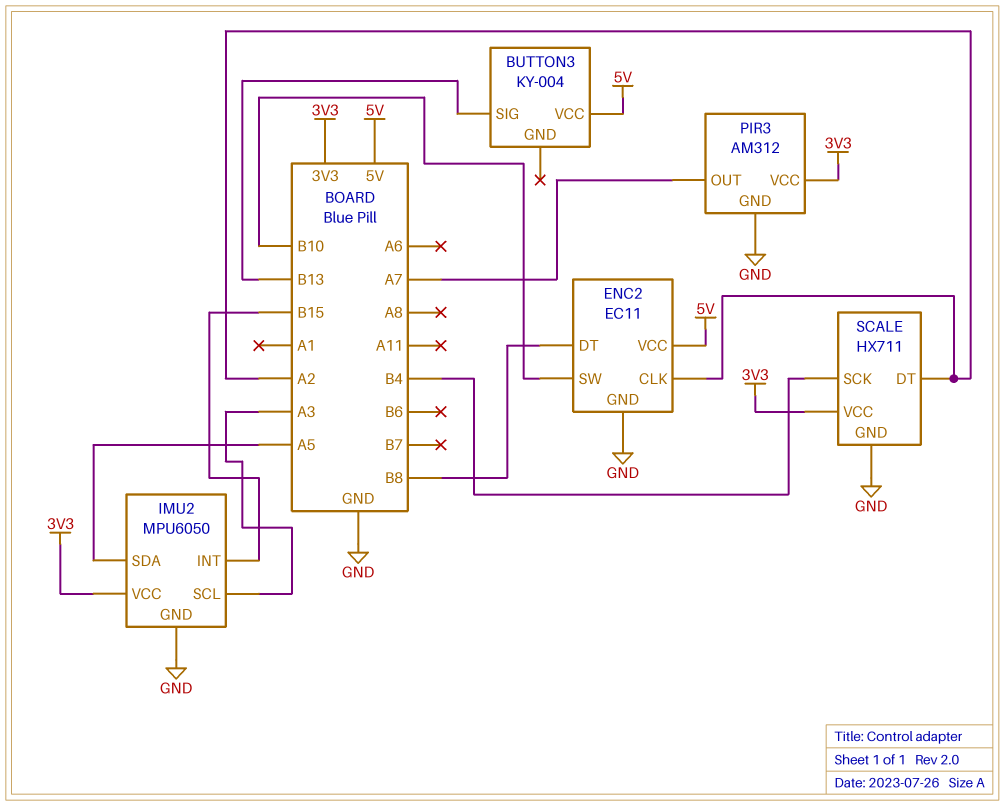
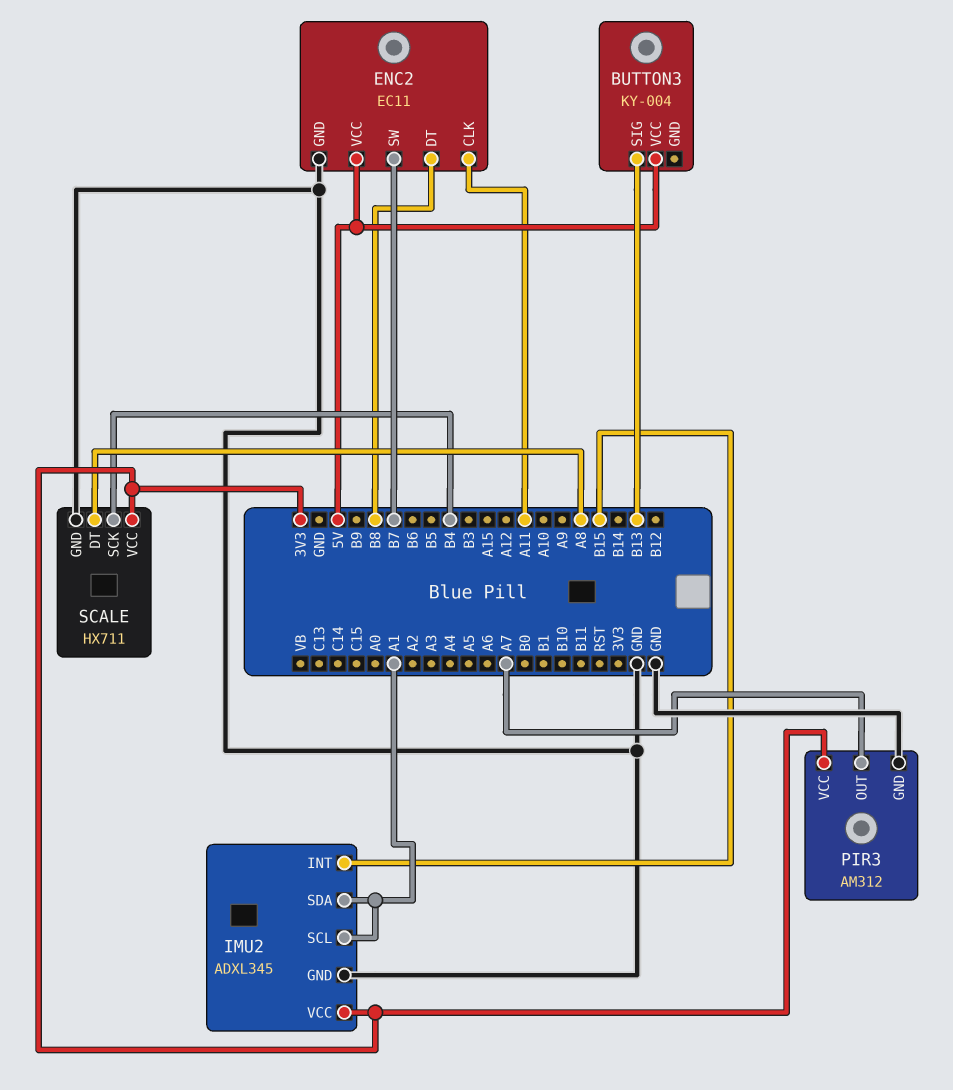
ENC2 pin CLK: A2 -> A11
ENC2 pin SW: B10 -> B7
IMU2: MPU6050 -> ADXL345
IMU2 pin SCL: A3 -> A1
IMU2 pin SDA: A5 -> A1
SCALE pin DT: A2 -> A8

